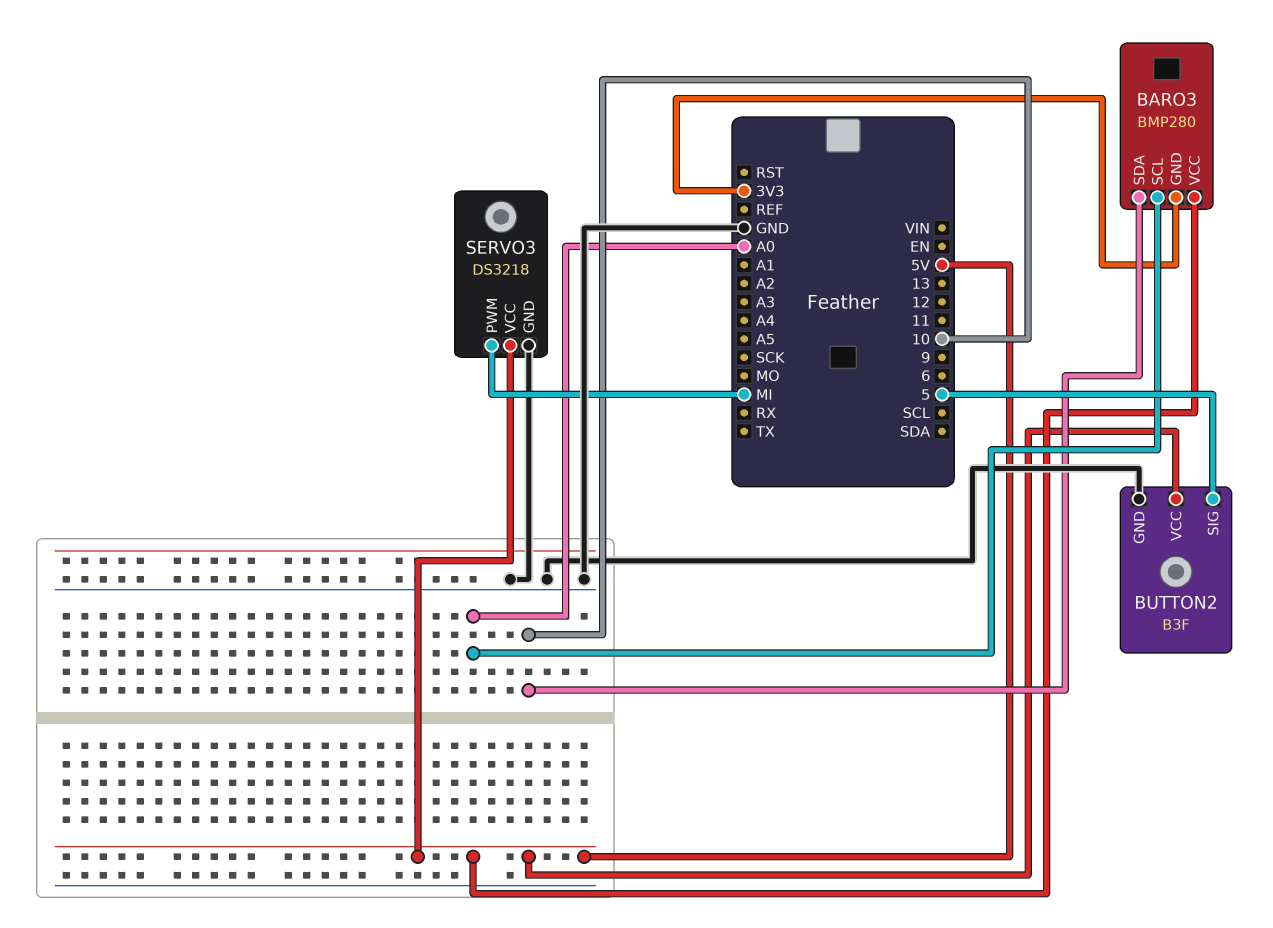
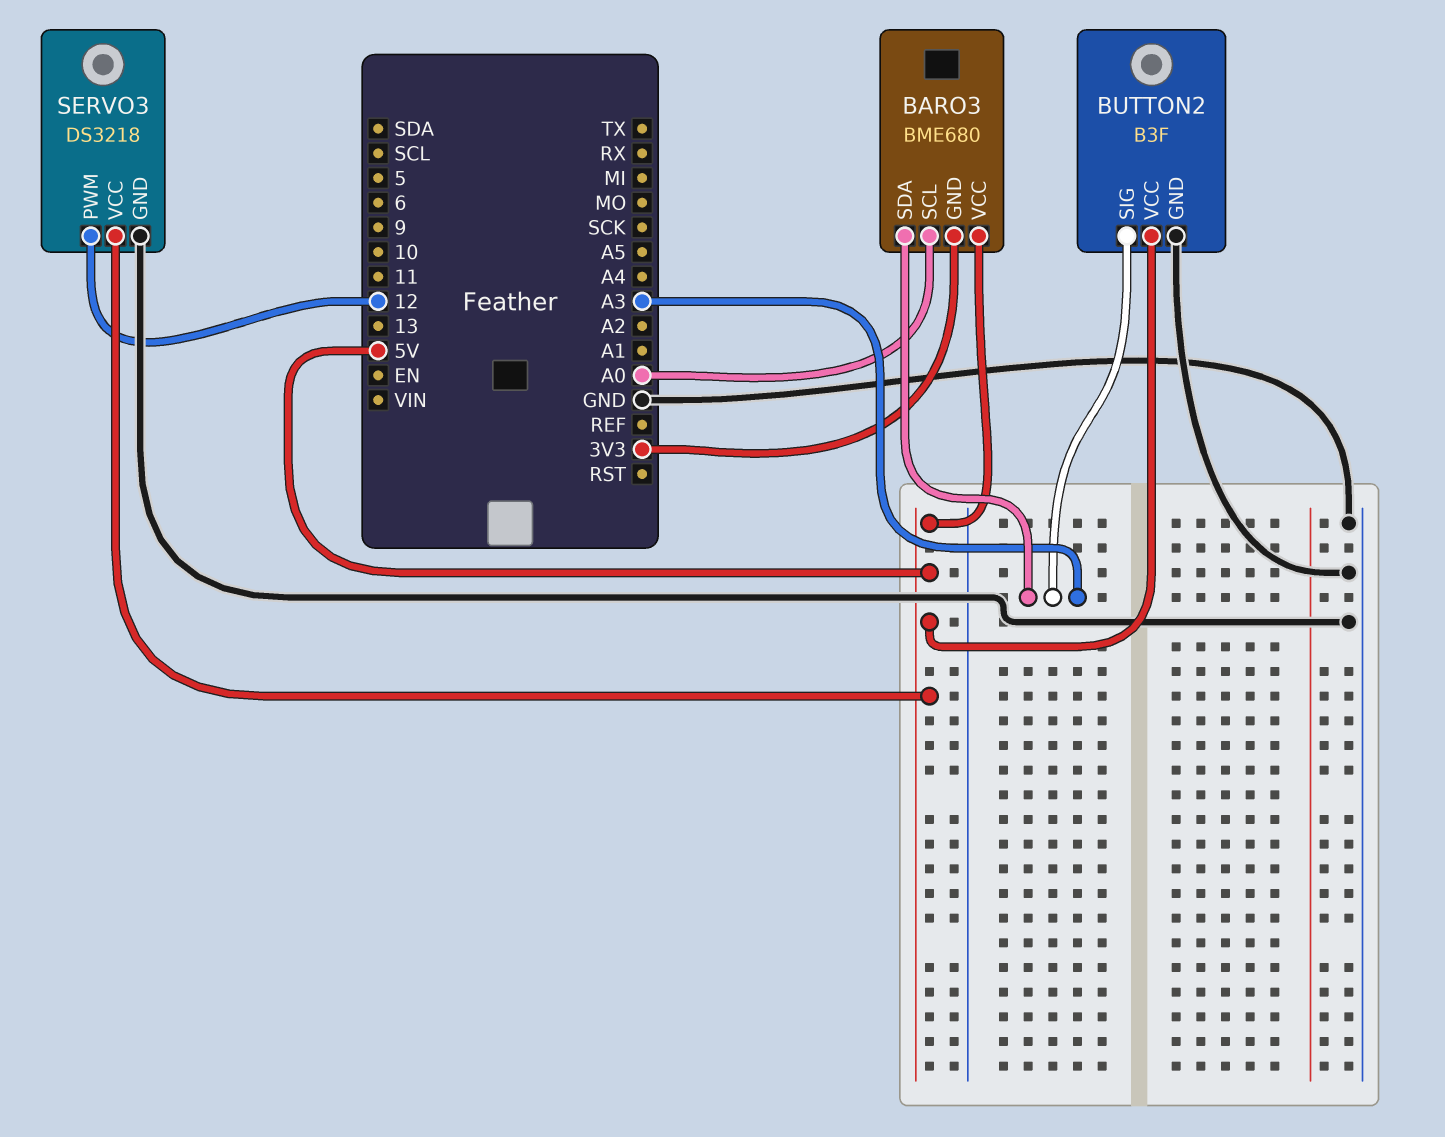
BARO3: BMP280 -> BME680
BARO3 pin SDA: 10 -> A3
BUTTON2 pin SIG: 5 -> A3
SERVO3 pin PWM: MI -> 12

